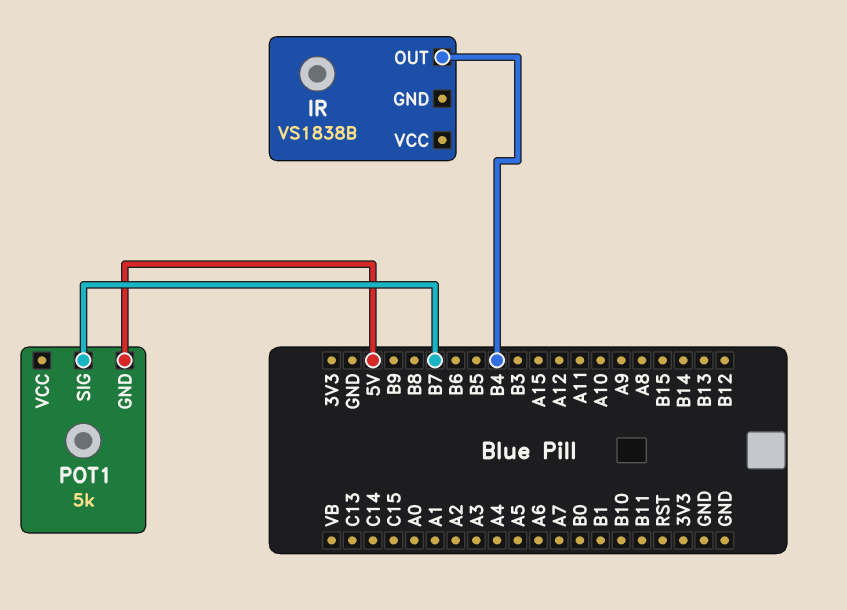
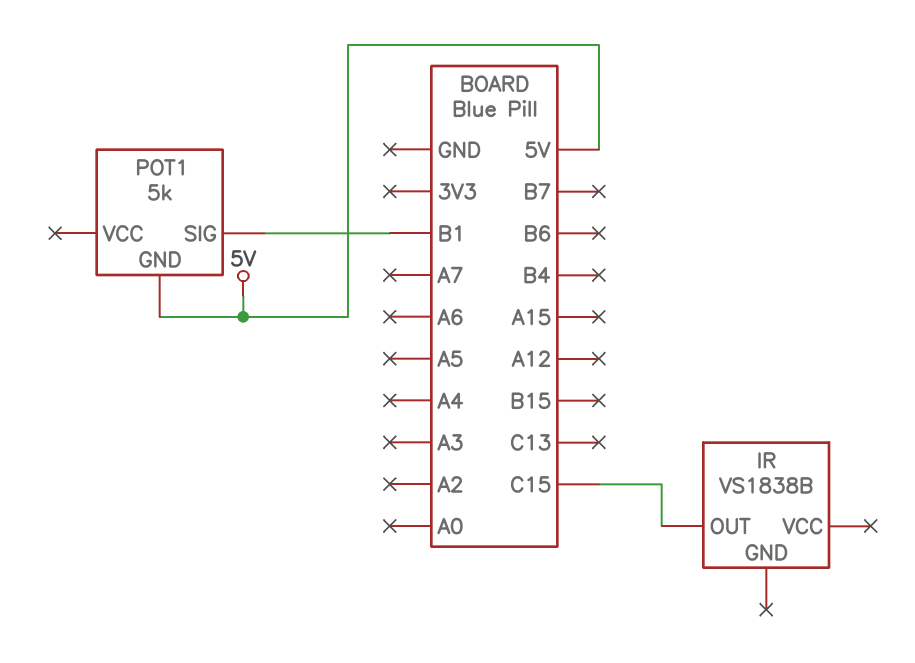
IR pin OUT: B4 -> C15
POT1 pin SIG: B7 -> B1

